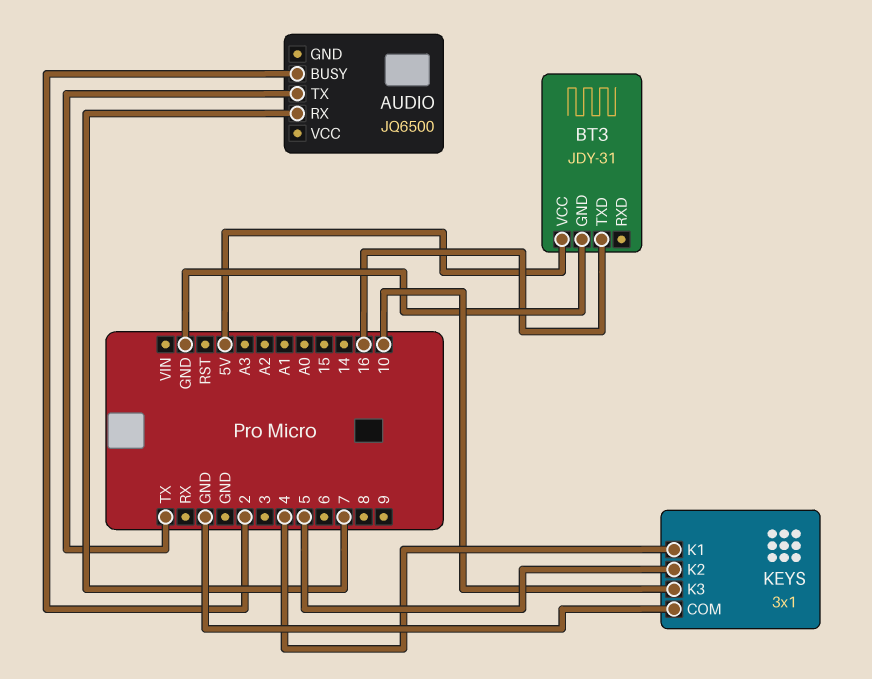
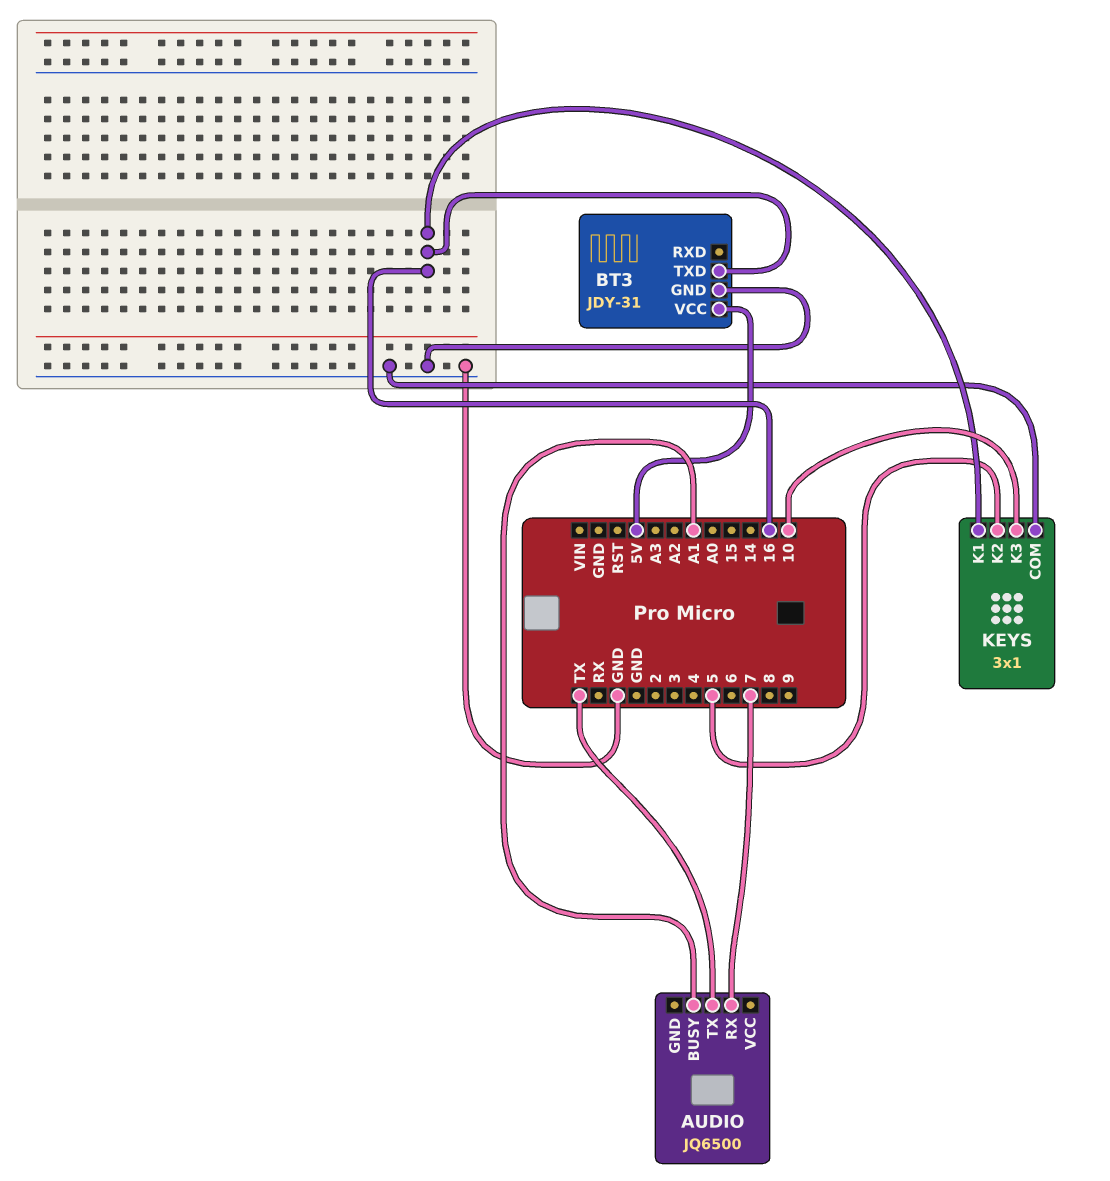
AUDIO pin BUSY: 2 -> A1
KEYS pin K1: 4 -> 16

